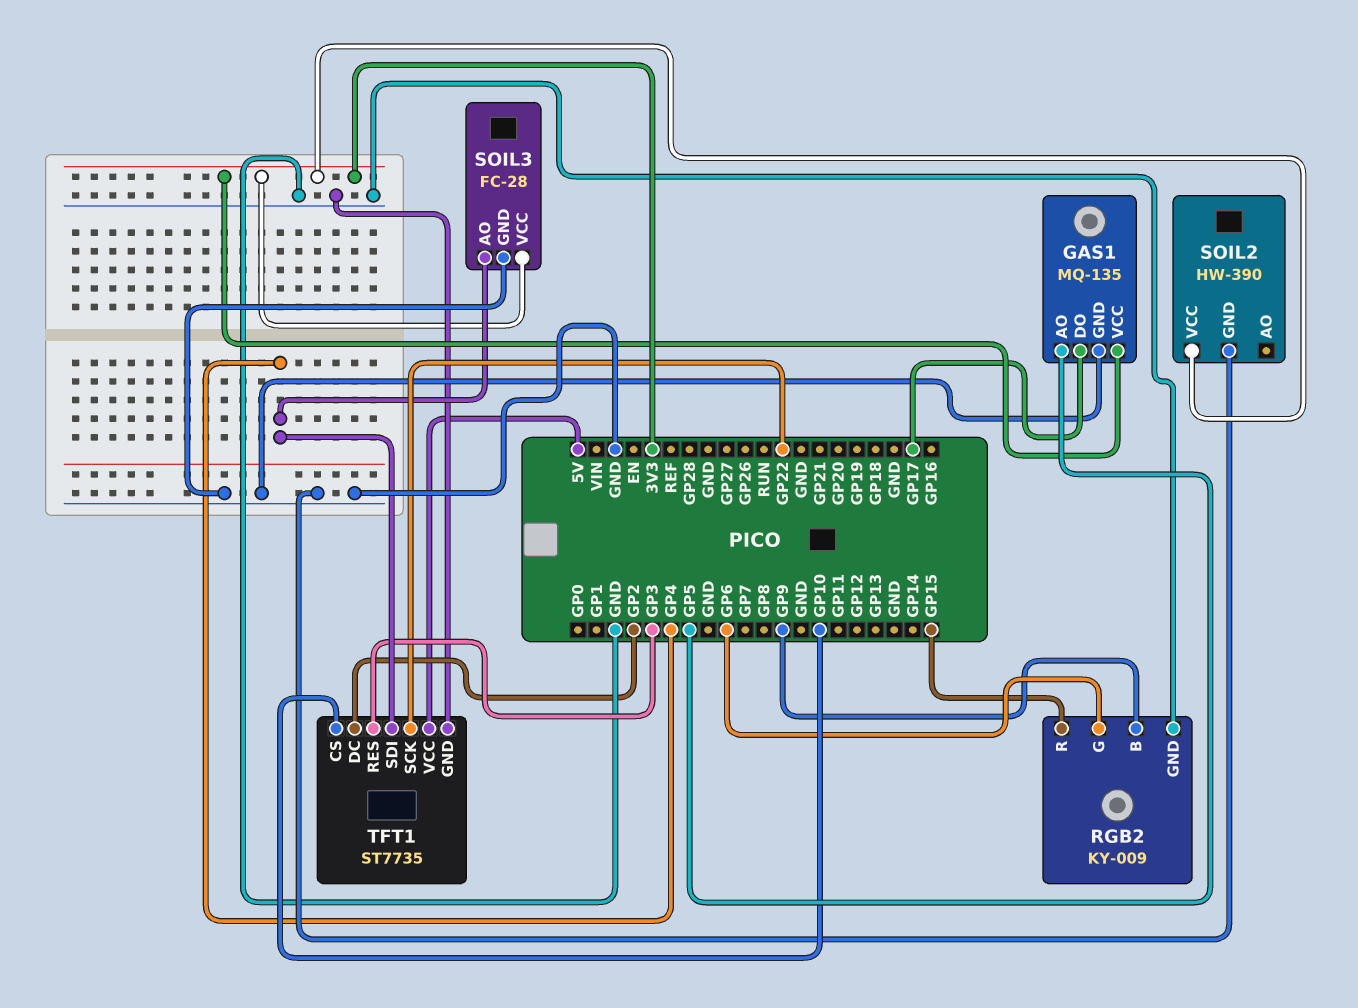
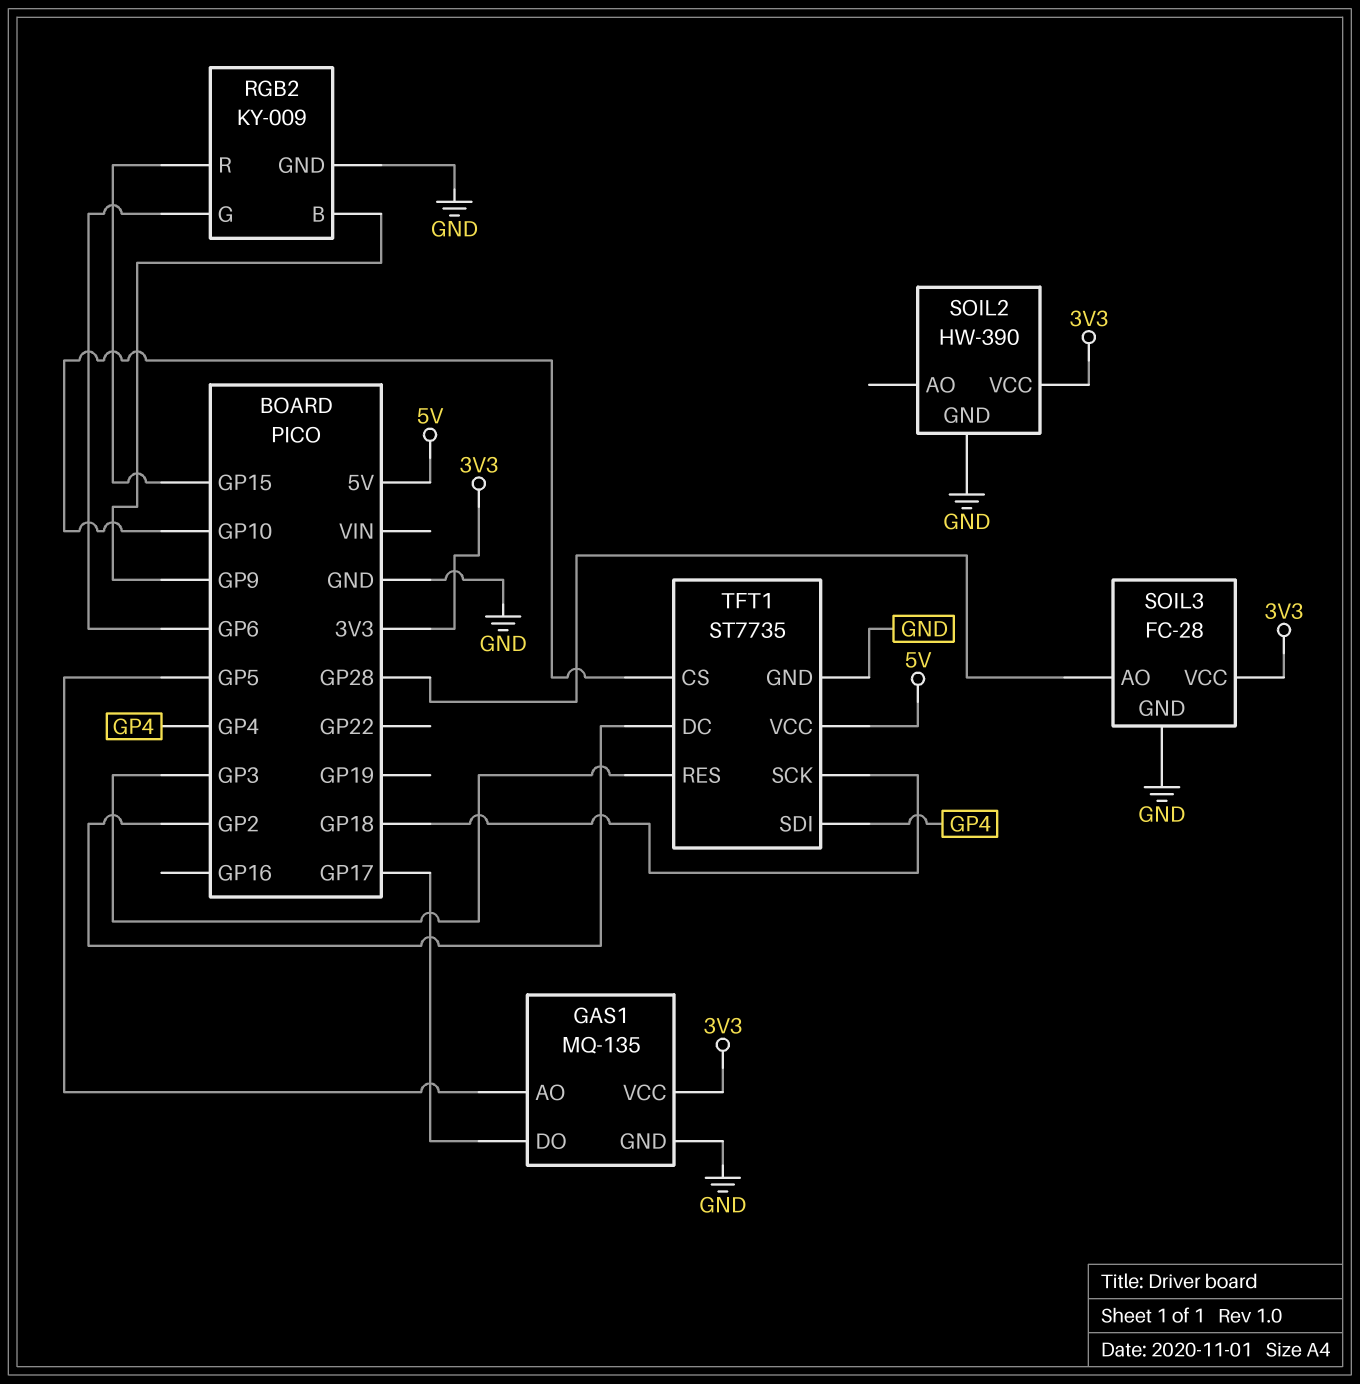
SOIL3 pin AO: GP4 -> GP28
TFT1 pin SCK: GP22 -> GP18

